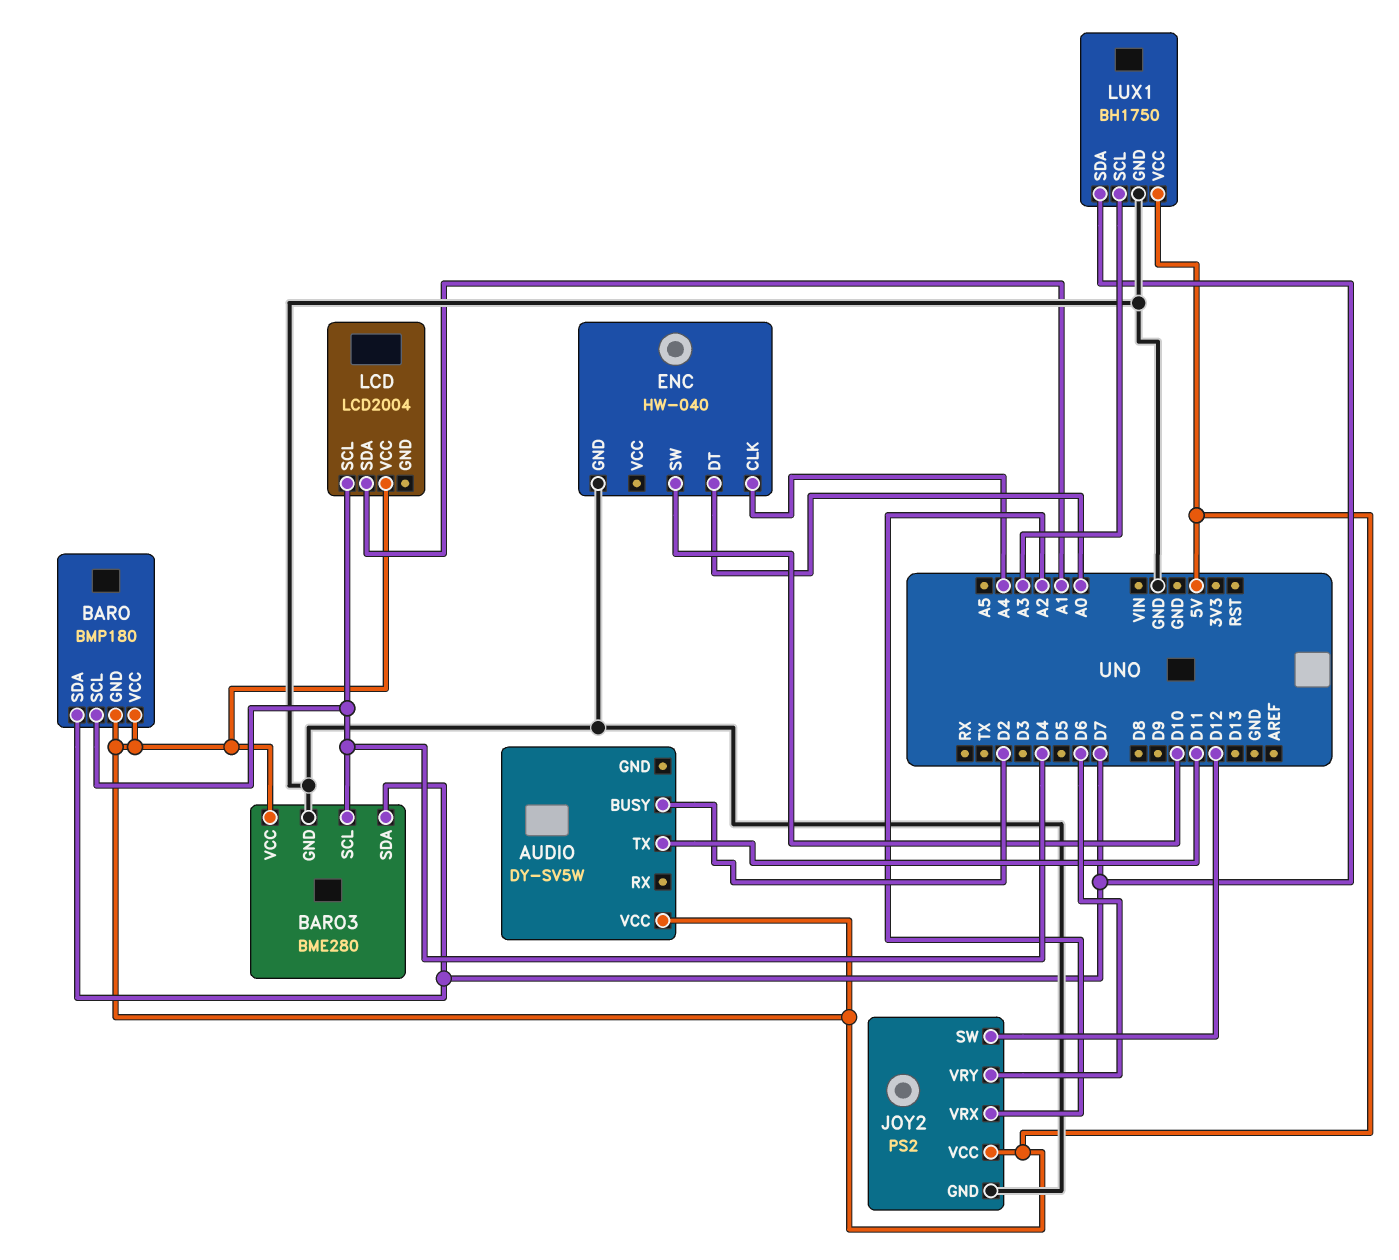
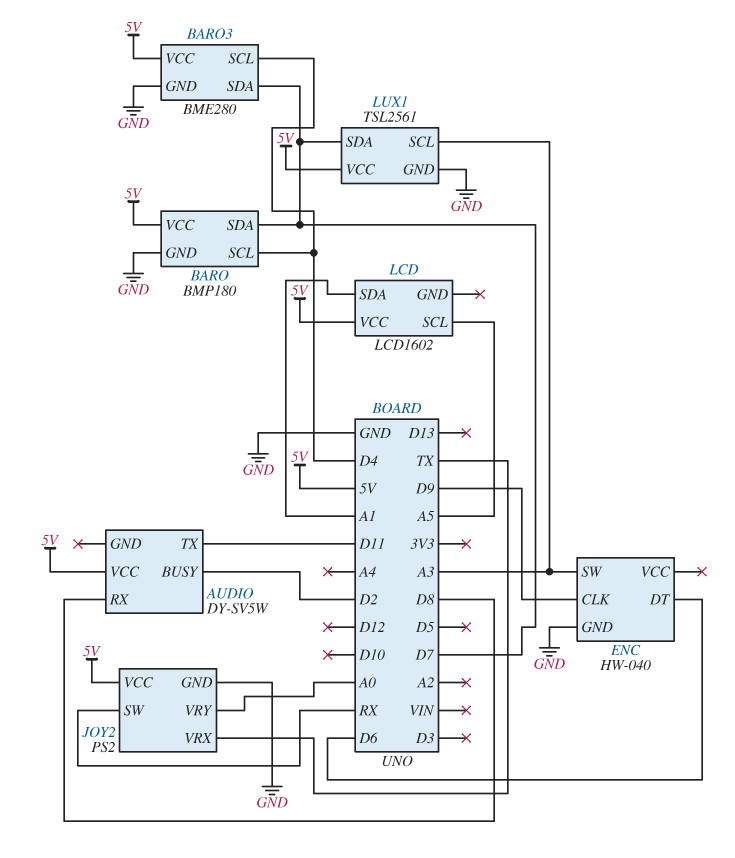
AUDIO pin RX: none -> D8
BARO pin GND: 5V -> GND
ENC pin CLK: A4 -> D9
ENC pin DT: A0 -> D6
ENC pin SW: D10 -> A3
JOY2 pin SW: D12 -> RX
JOY2 pin VRX: A2 -> TX
JOY2 pin VRY: D6 -> A0
LCD: LCD2004 -> LCD1602
LCD pin SCL: D4 -> A5
LUX1: BH1750 -> TSL2561

